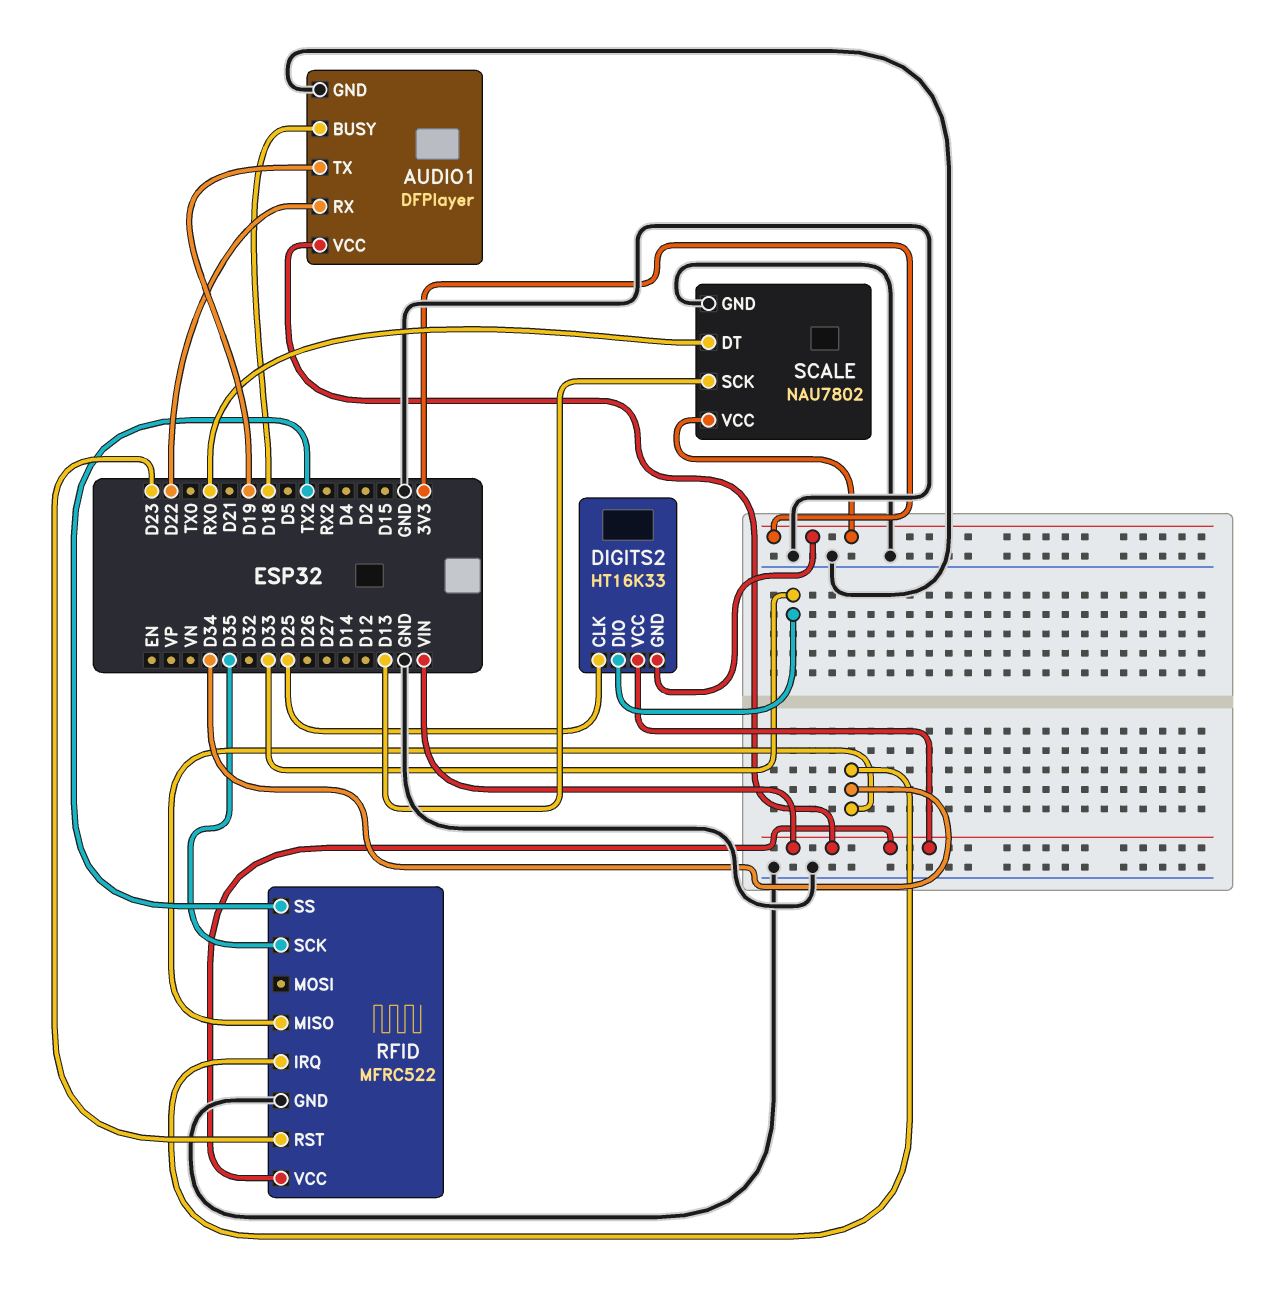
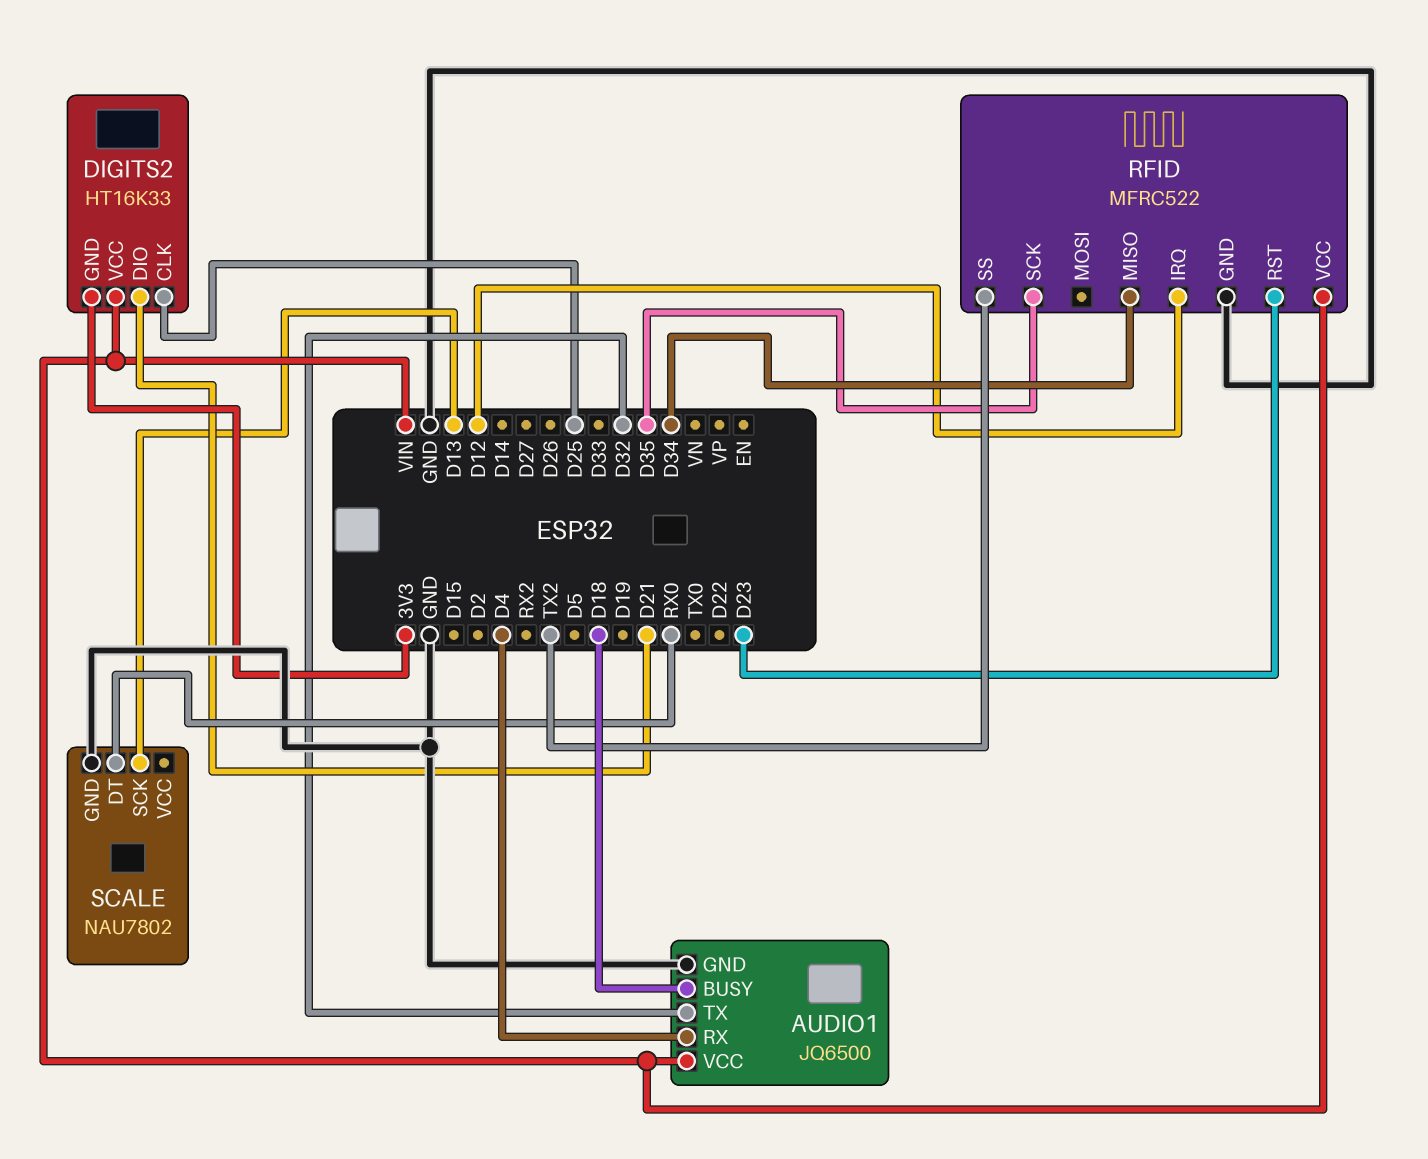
AUDIO1: DFPlayer -> JQ6500
AUDIO1 pin RX: D22 -> D4
AUDIO1 pin TX: D19 -> D32
DIGITS2 pin DIO: D33 -> D21
RFID pin IRQ: D34 -> D12
SCALE pin VCC: 3V3 -> none

